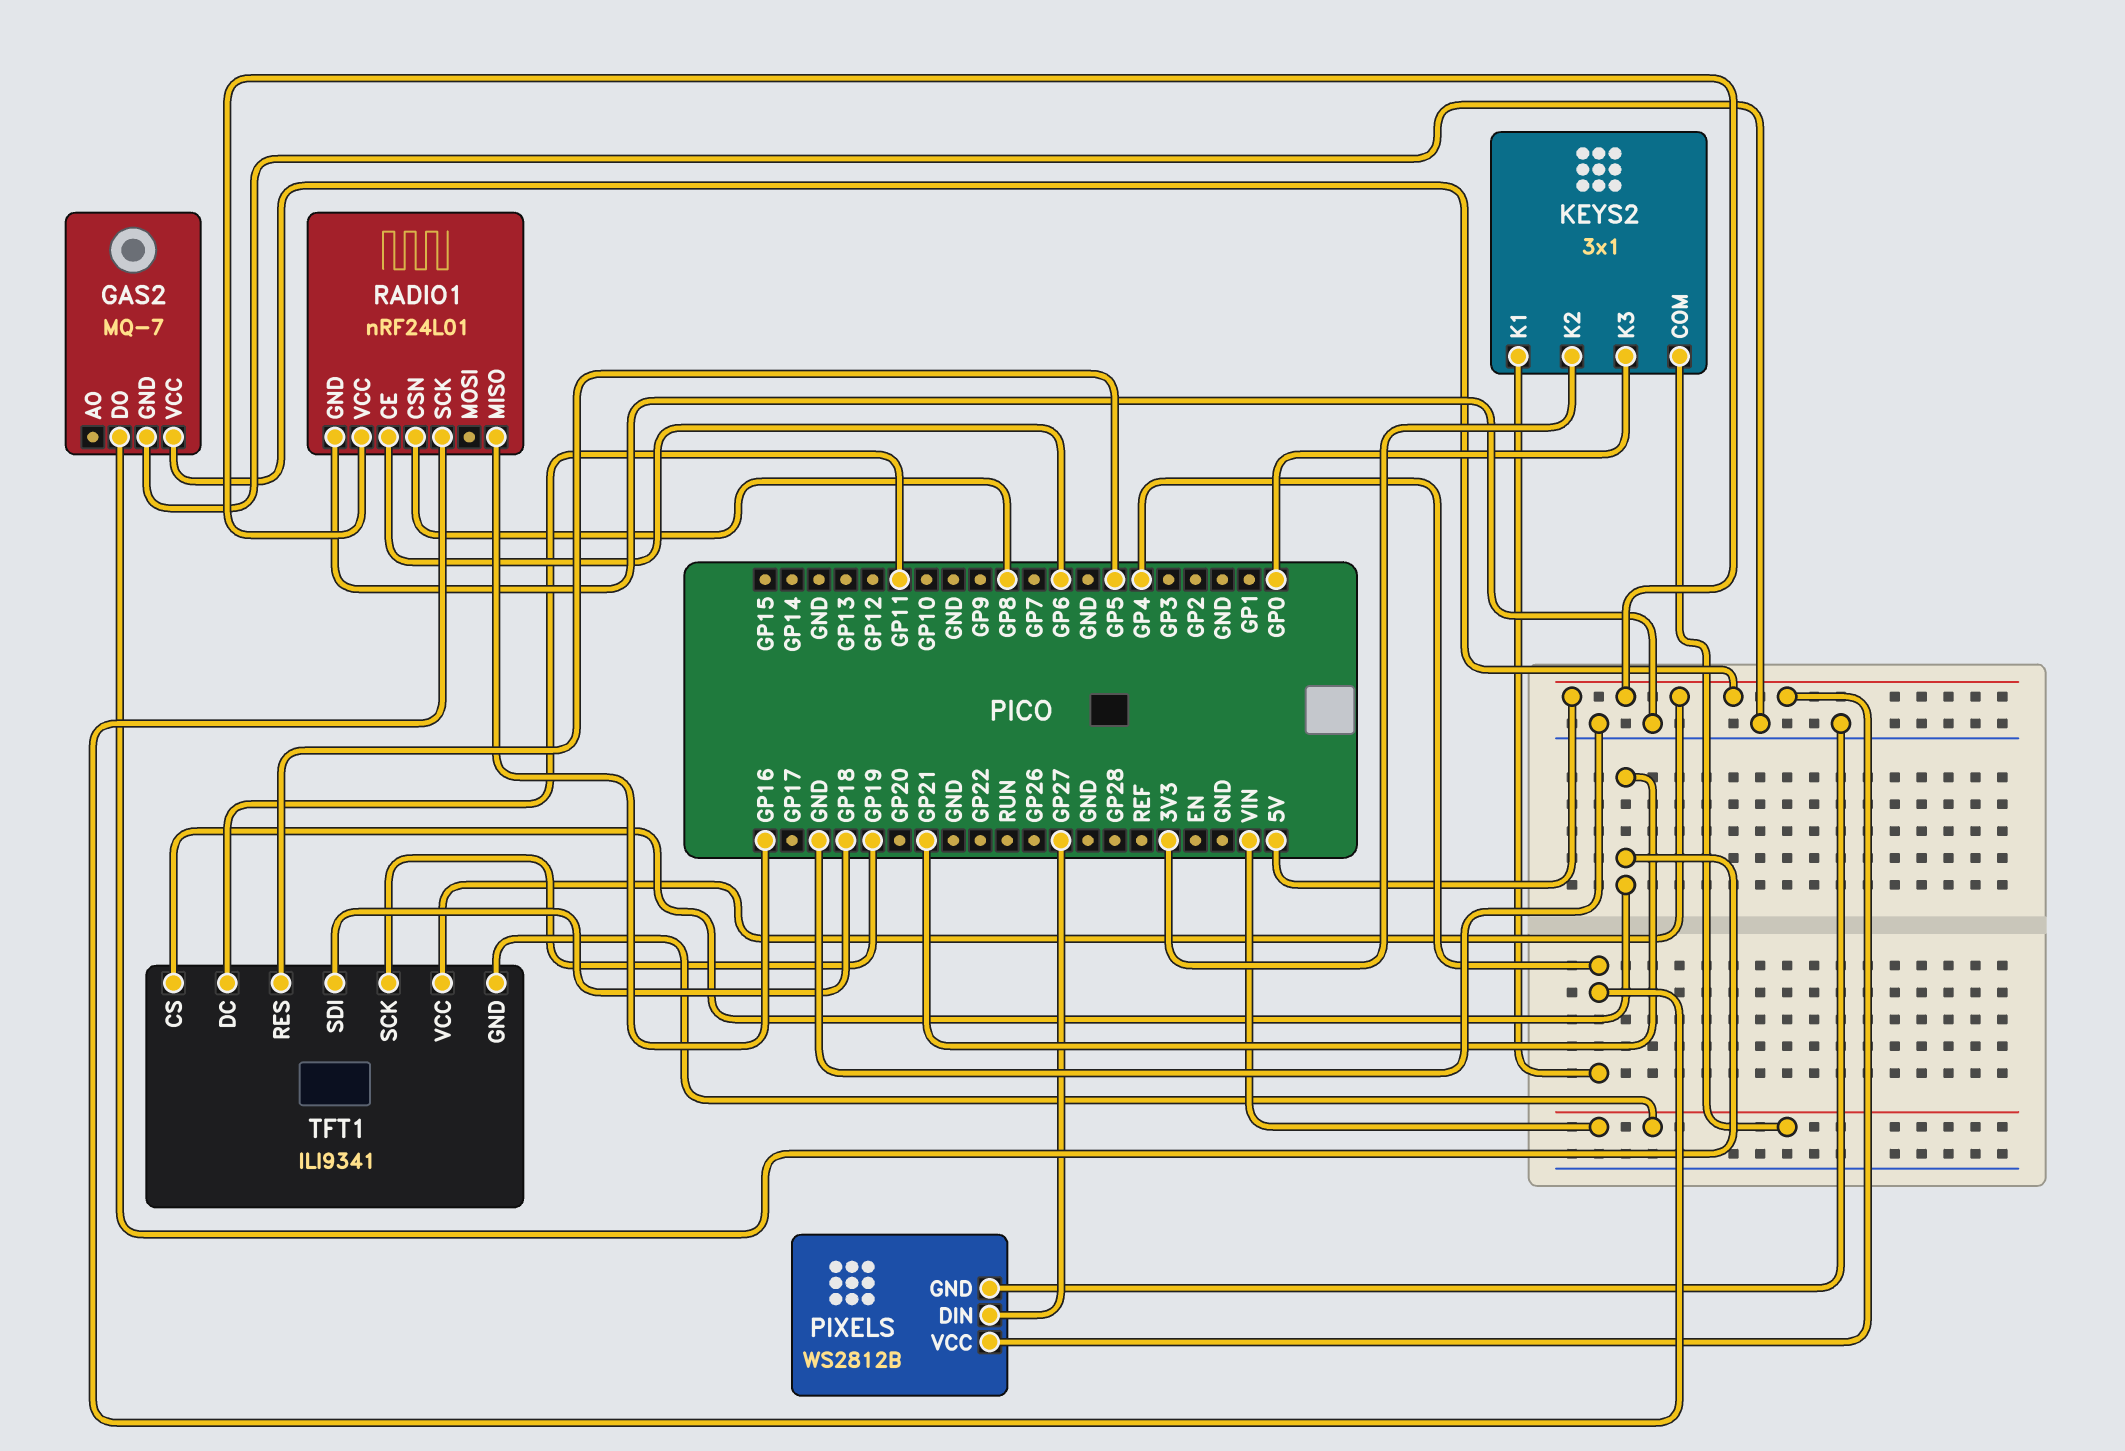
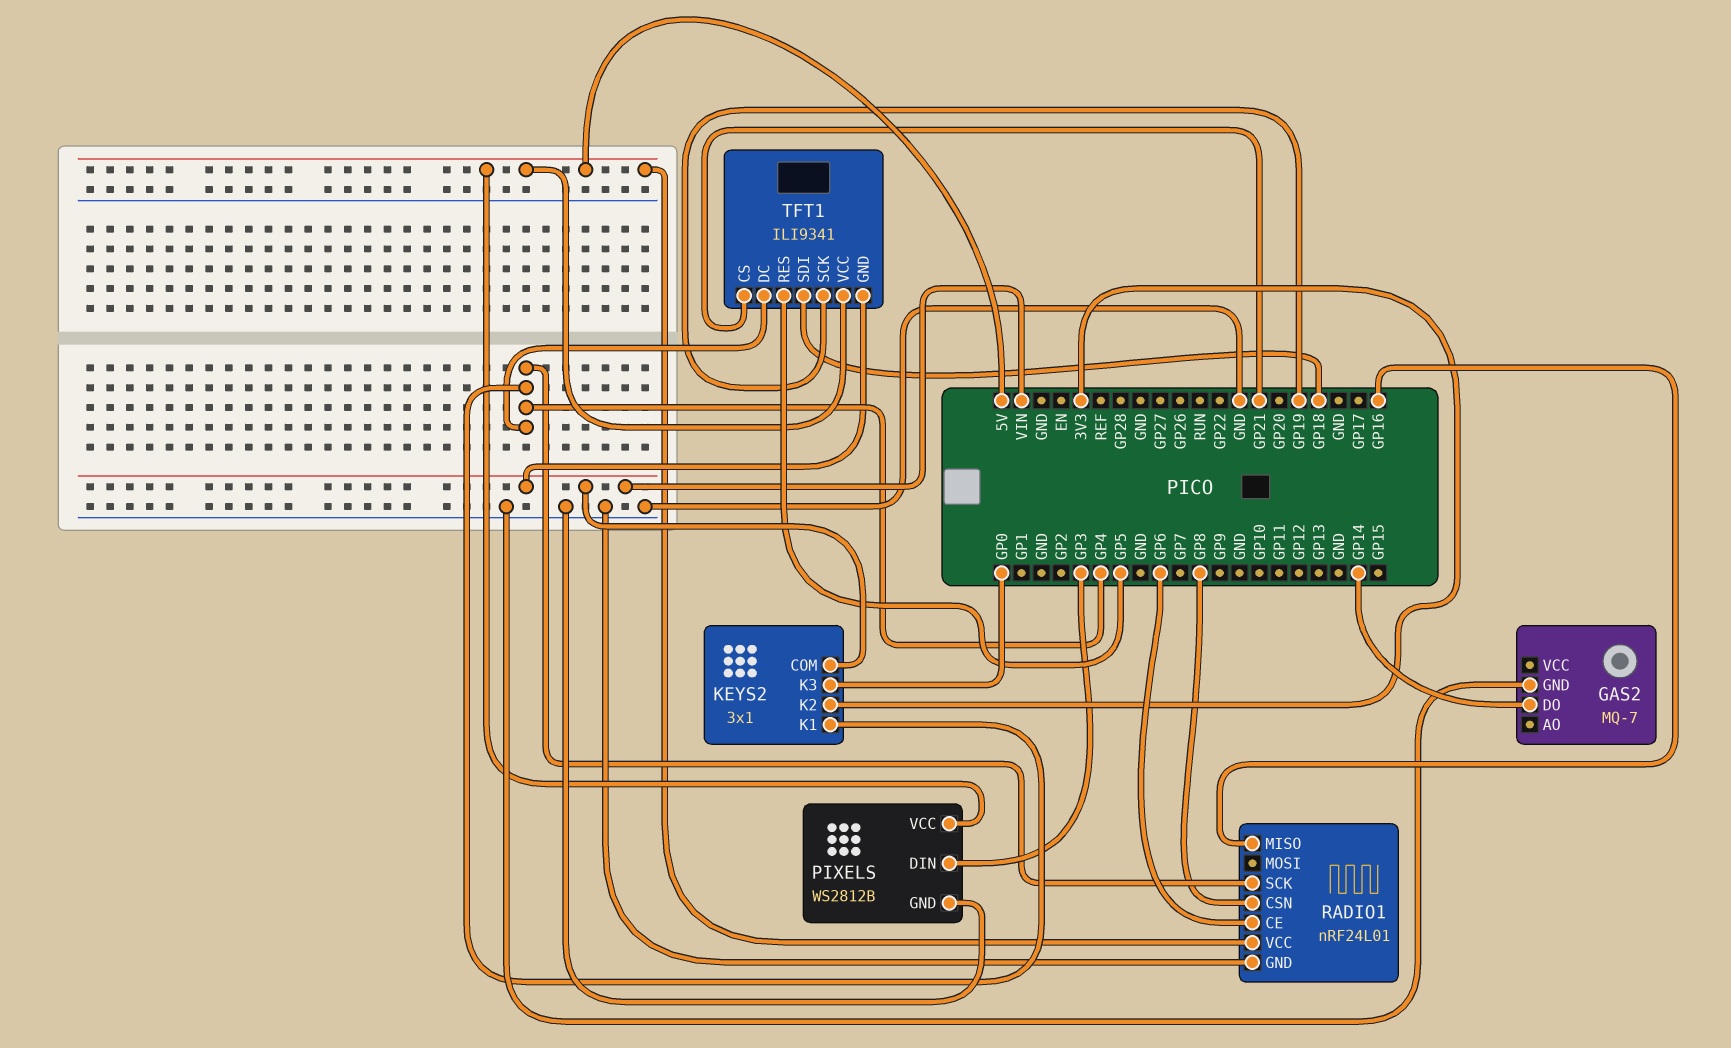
GAS2 pin DO: GP21 -> GP14
GAS2 pin VCC: 5V -> none
PIXELS pin DIN: GP27 -> GP3
TFT1 pin DC: GP11 -> GP4

